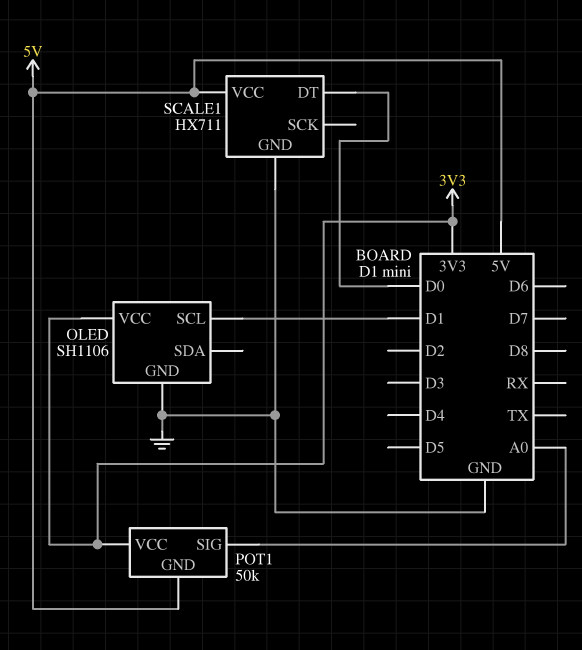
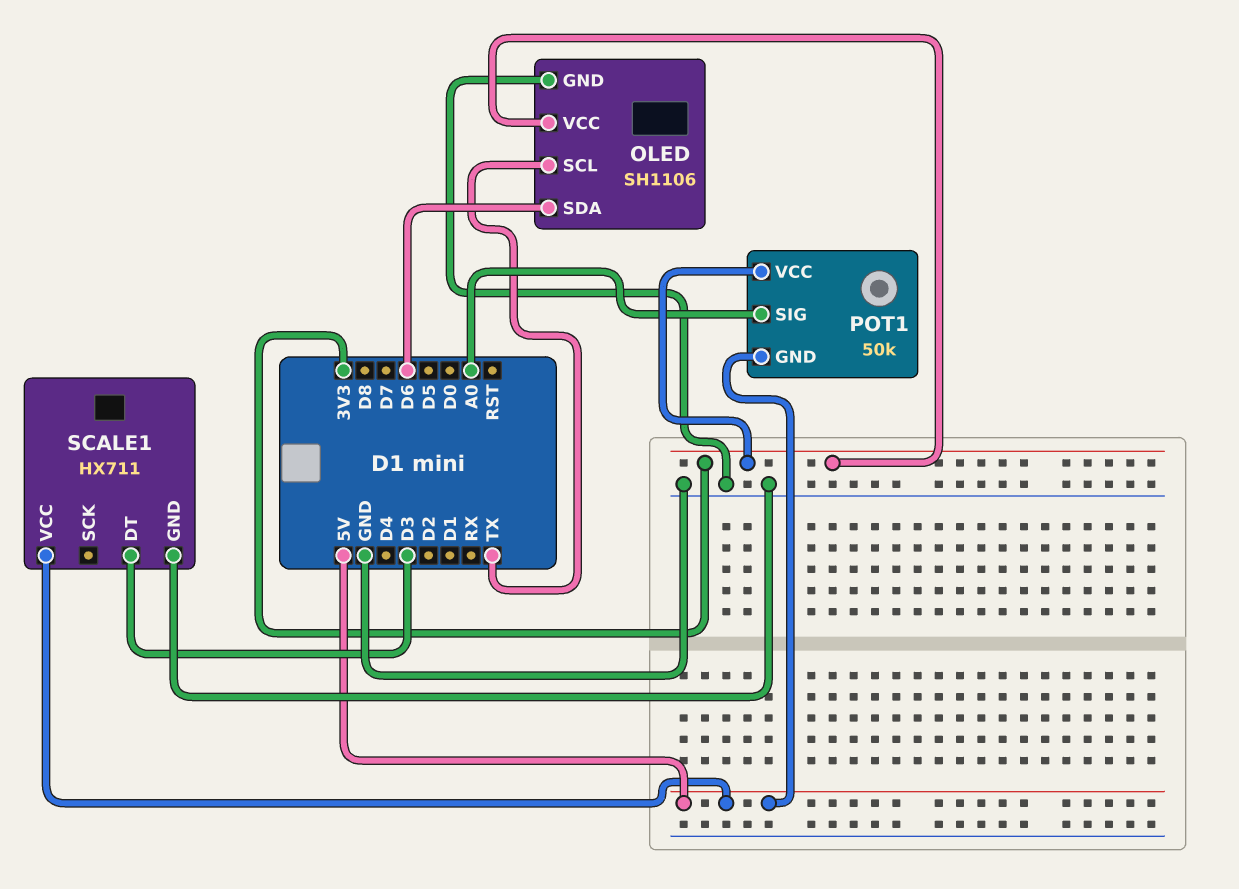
OLED pin SCL: D1 -> TX
OLED pin SDA: none -> D6
SCALE1 pin DT: D0 -> D3

